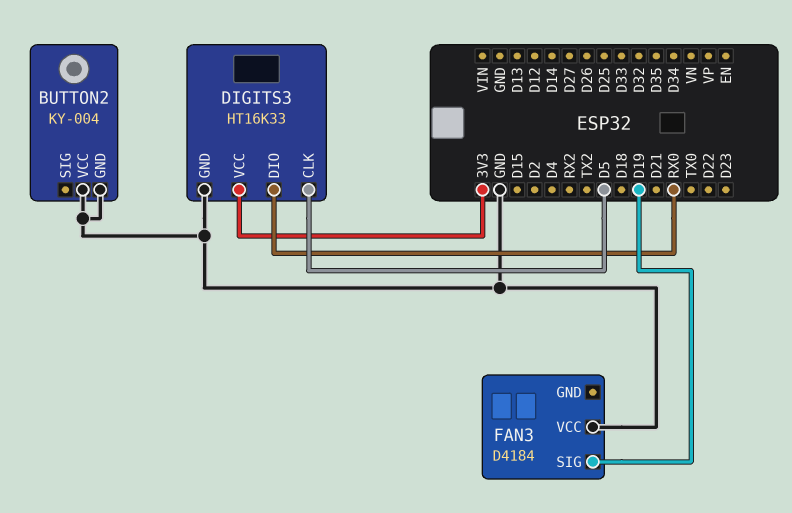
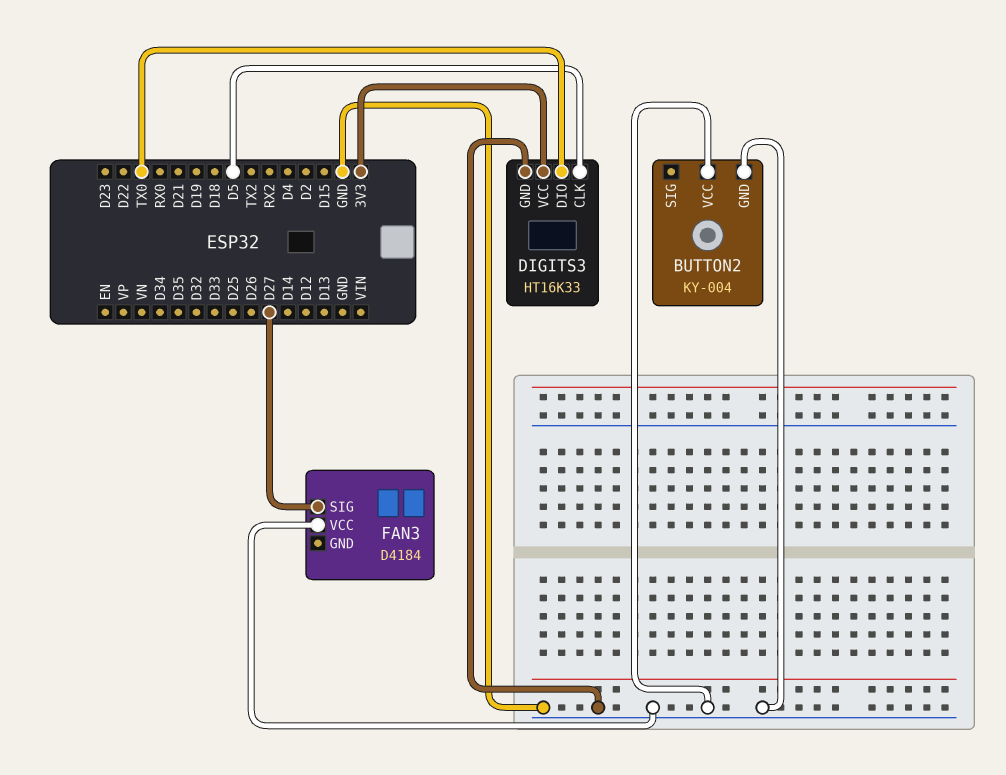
DIGITS3 pin DIO: RX0 -> TX0
FAN3 pin SIG: D19 -> D27

